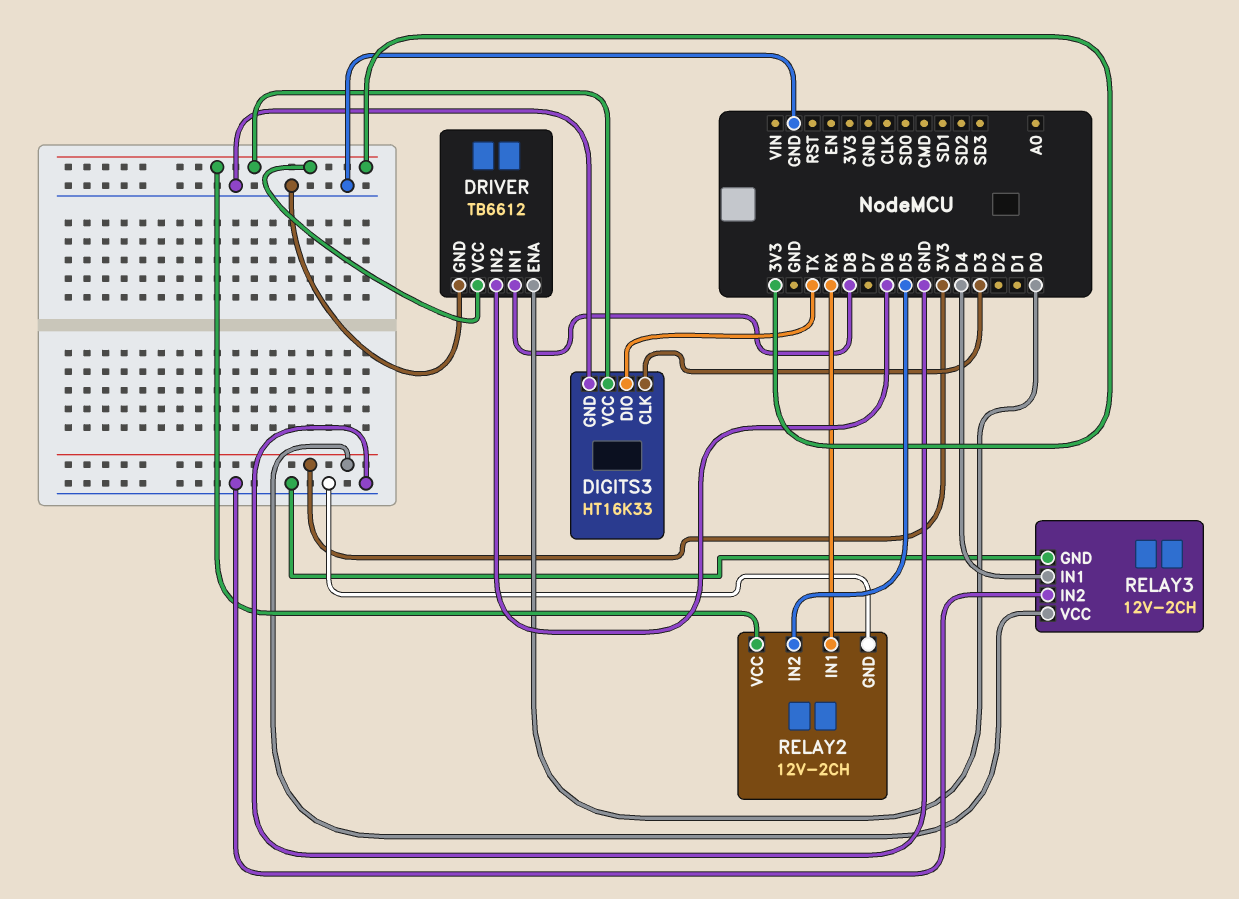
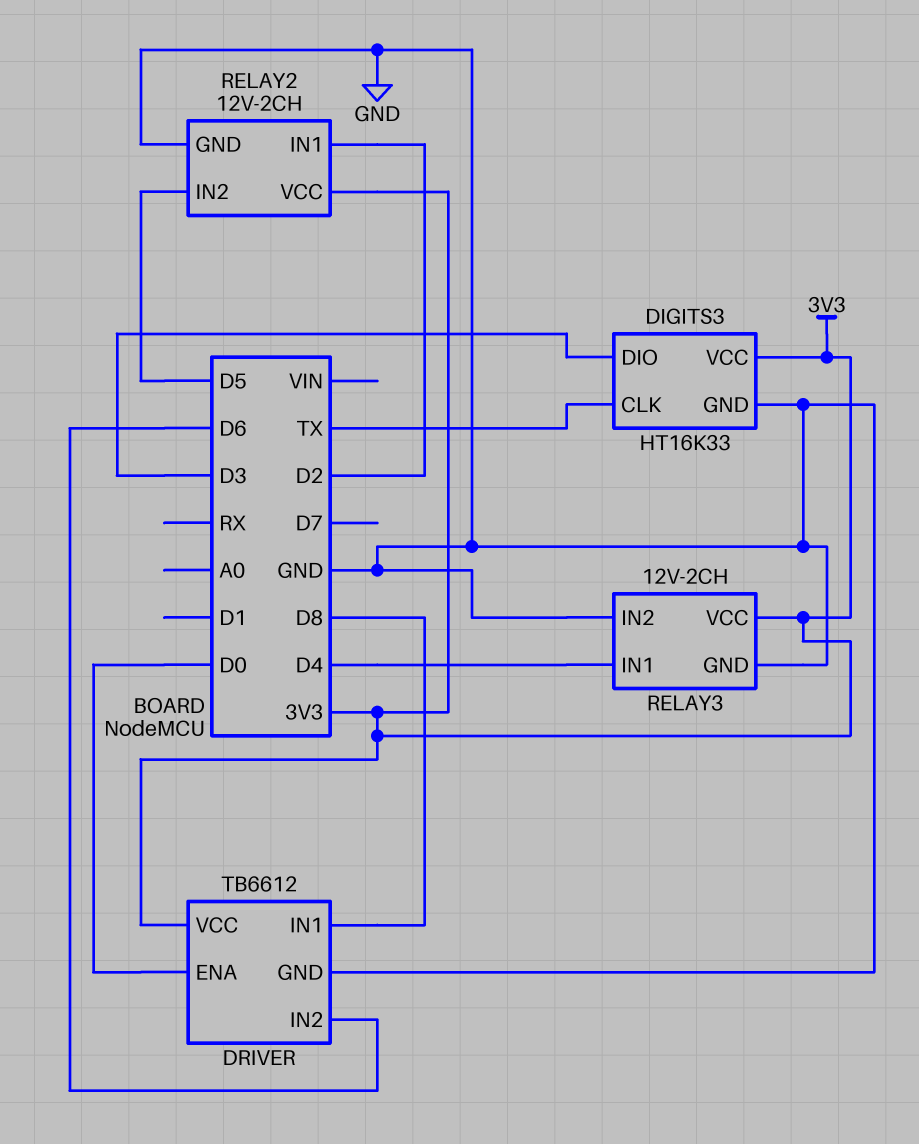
DIGITS3 pin CLK: D3 -> TX
DIGITS3 pin DIO: TX -> D3
RELAY2 pin IN1: RX -> D2

